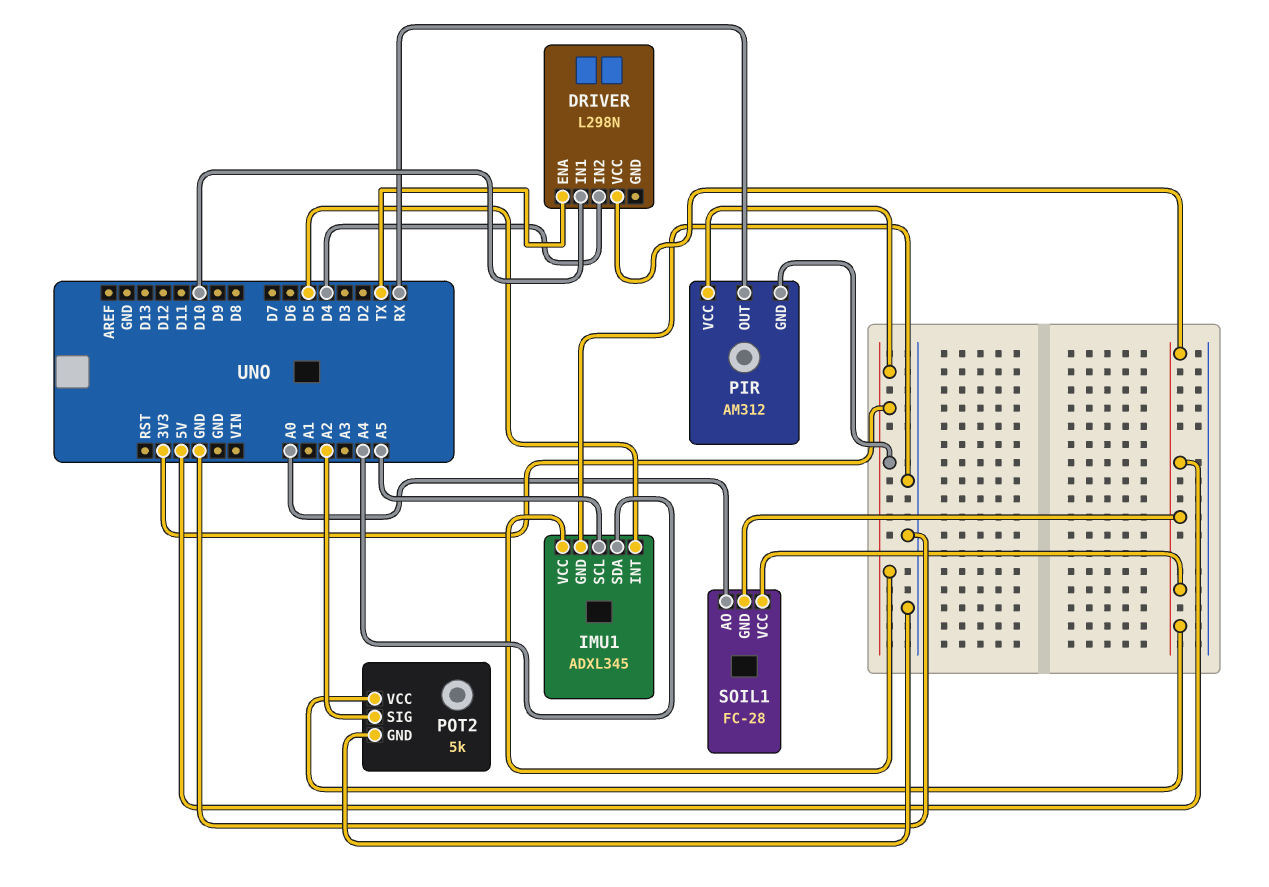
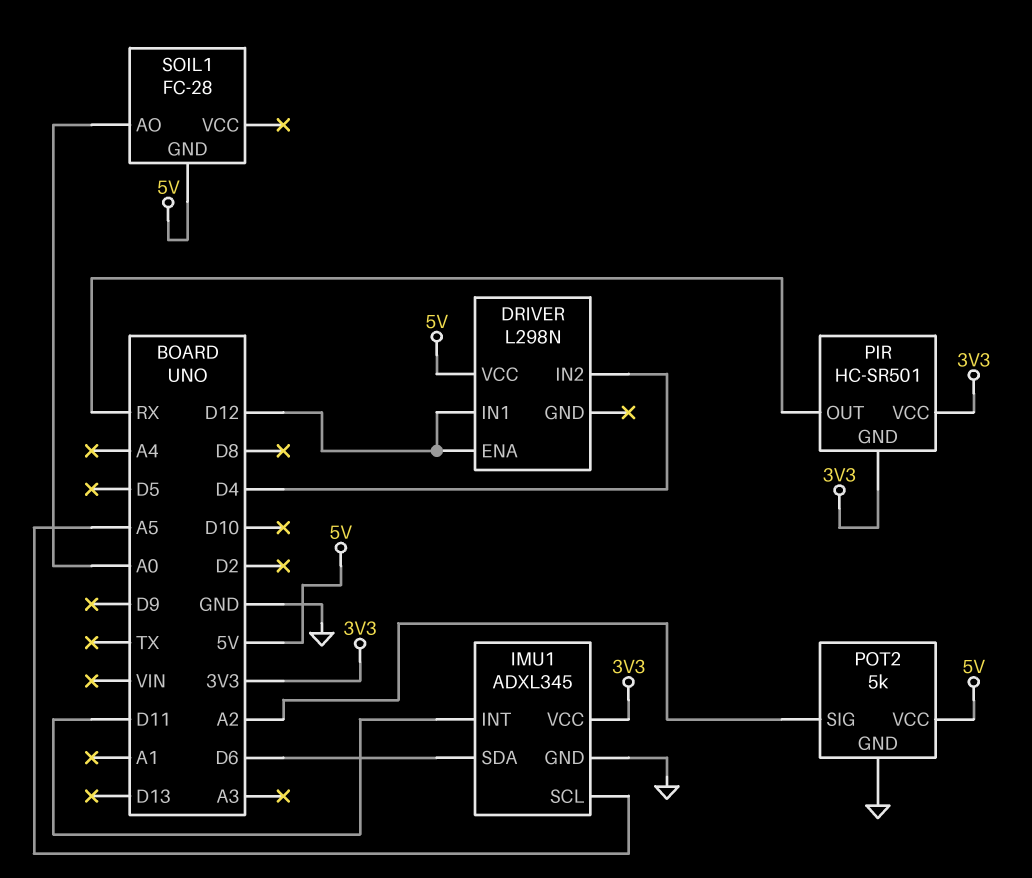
DRIVER pin ENA: TX -> D12
DRIVER pin IN1: D10 -> D12
IMU1 pin INT: D5 -> D11
IMU1 pin SDA: A4 -> D6
PIR: AM312 -> HC-SR501
SOIL1 pin VCC: 5V -> none

